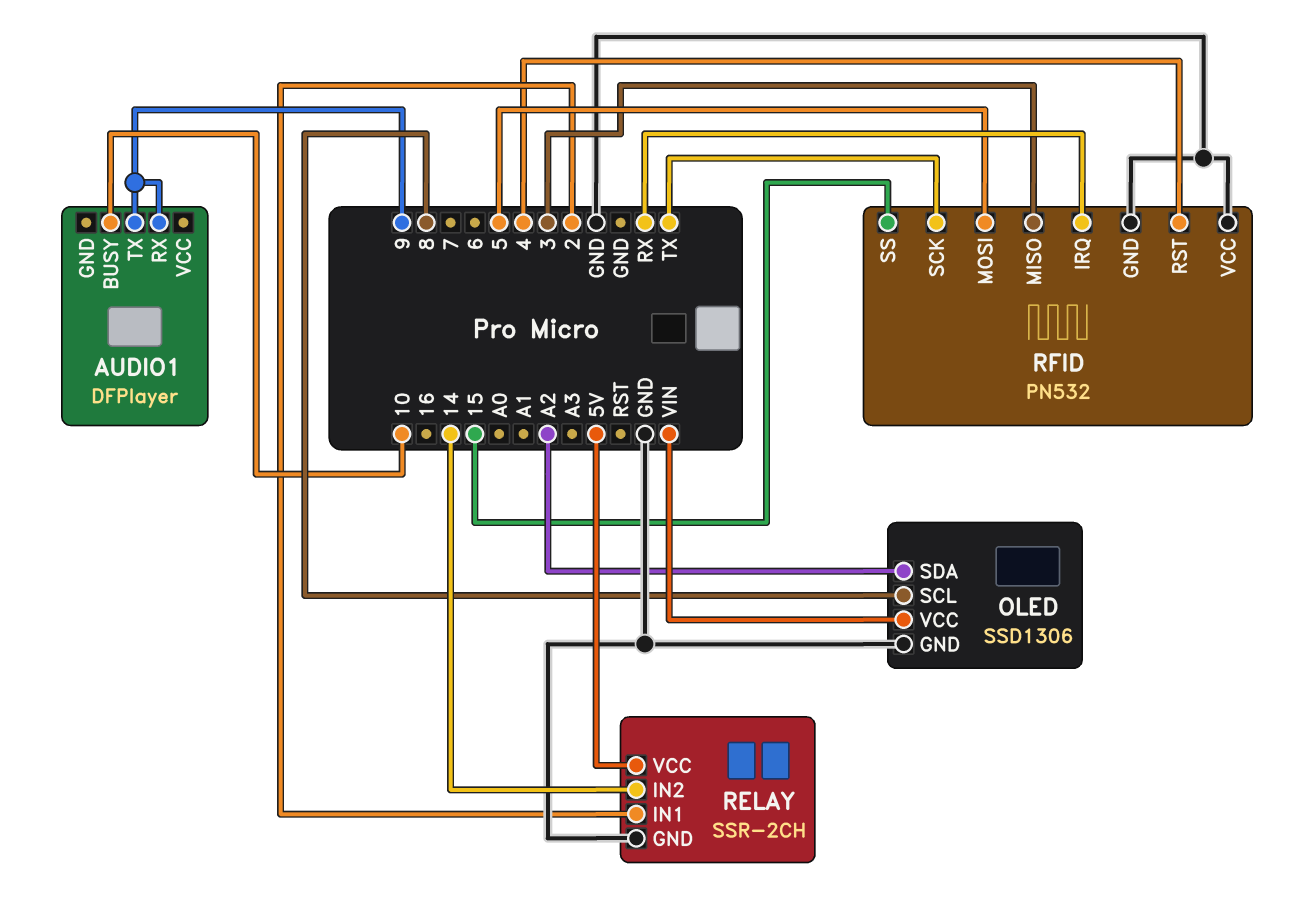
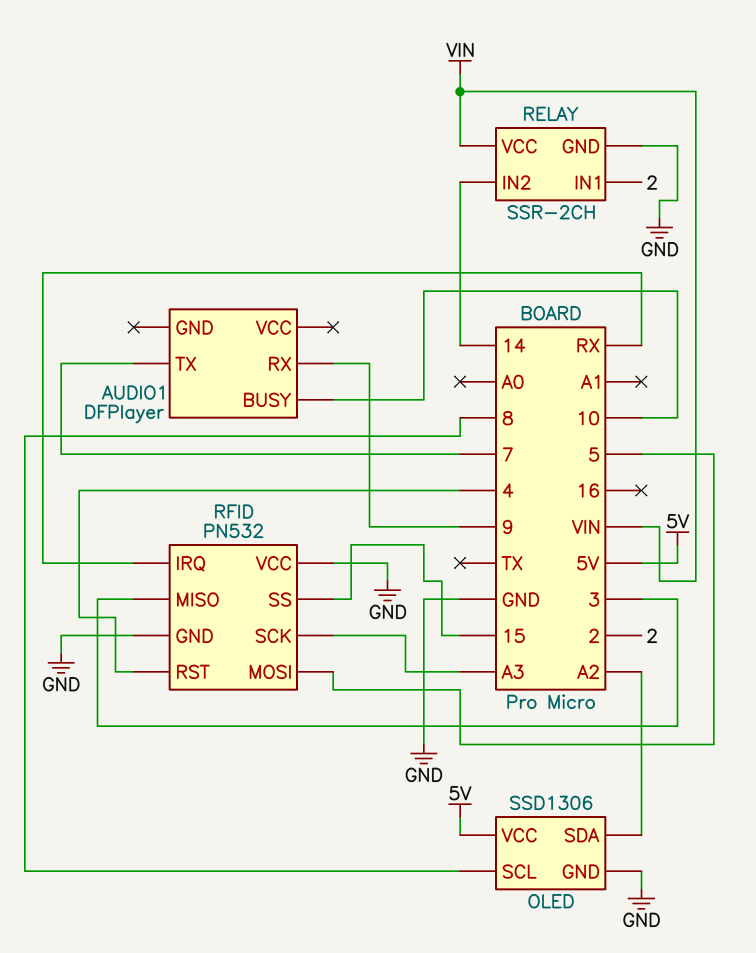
AUDIO1 pin TX: 9 -> 7
OLED pin VCC: VIN -> 5V
RELAY pin VCC: 5V -> VIN
RFID pin SCK: TX -> A3

